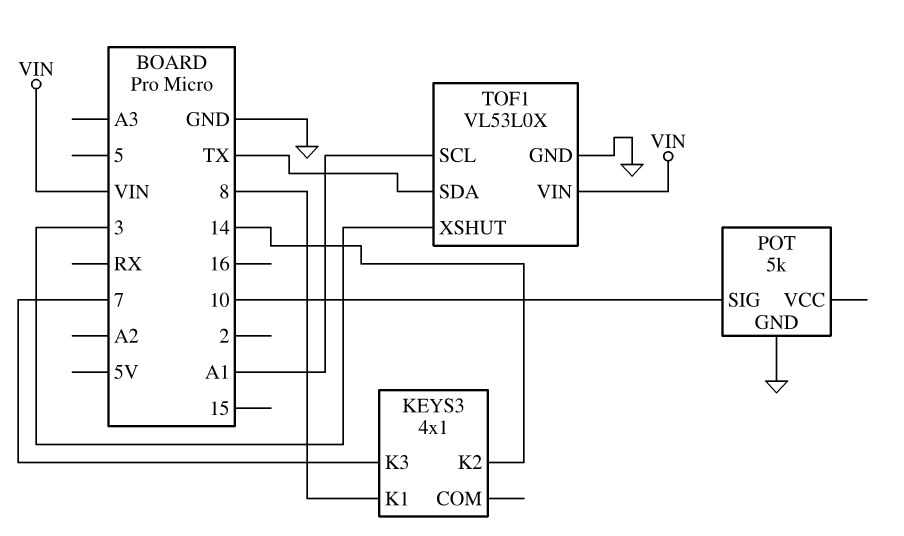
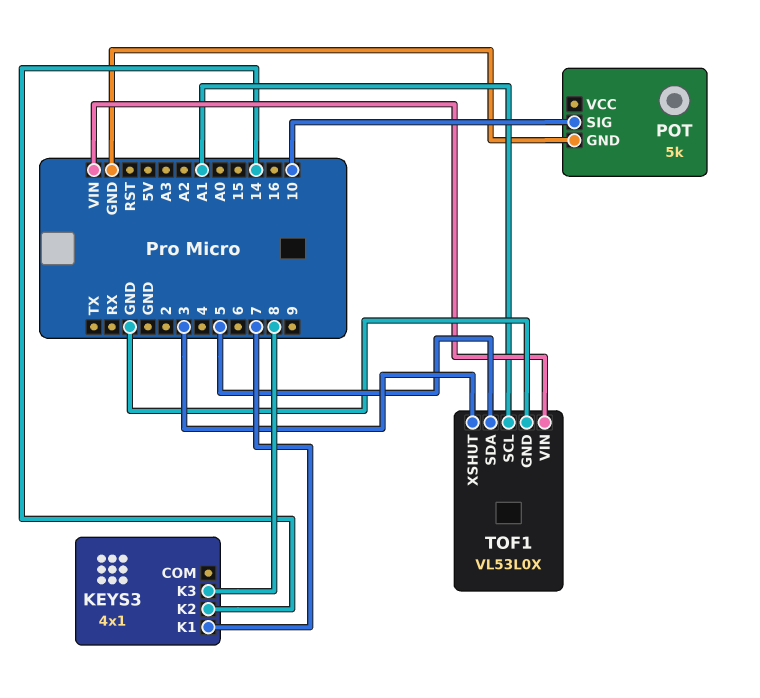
KEYS3 pin K1: 8 -> 7
KEYS3 pin K3: 7 -> 8
TOF1 pin SDA: TX -> 5

